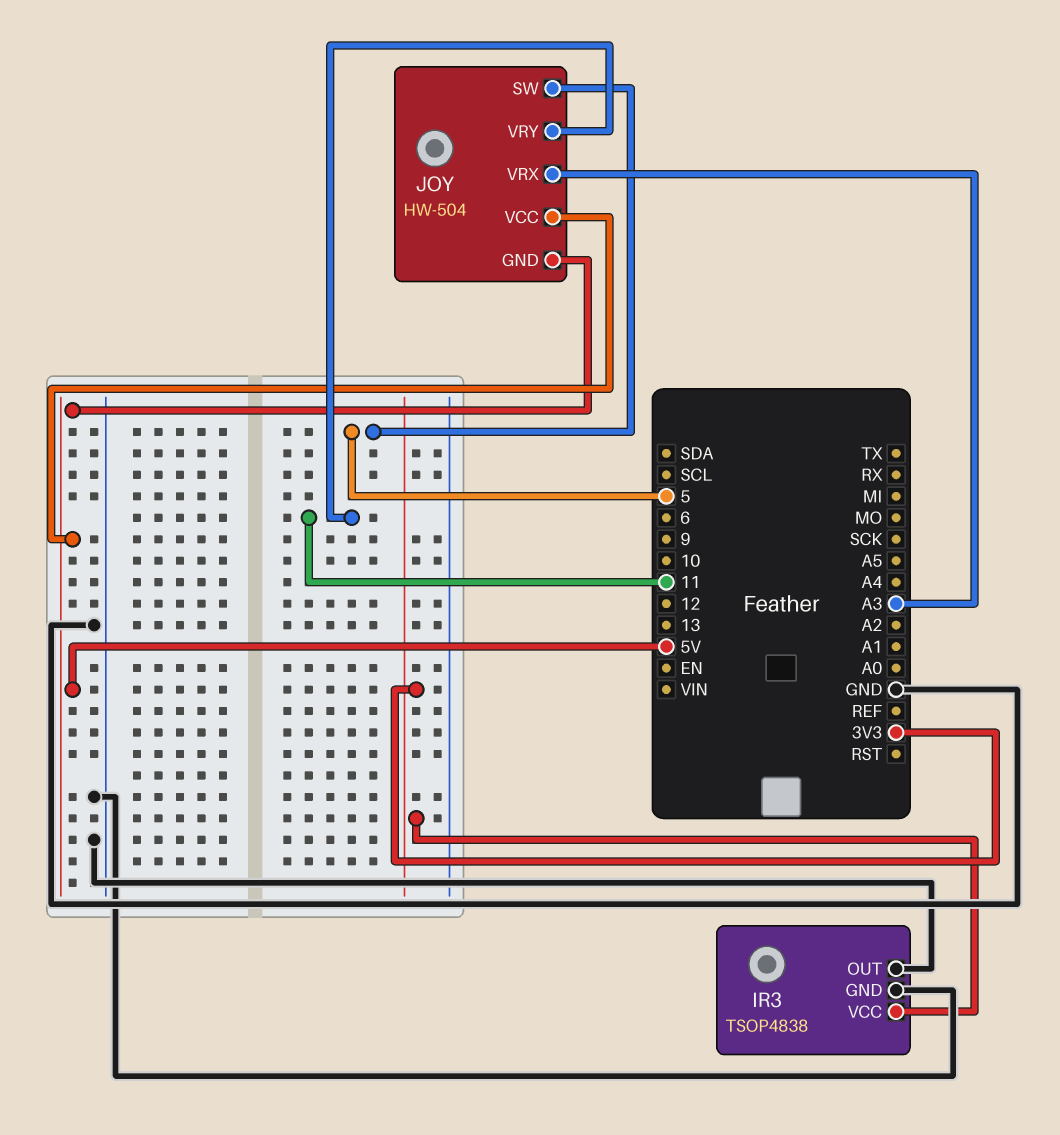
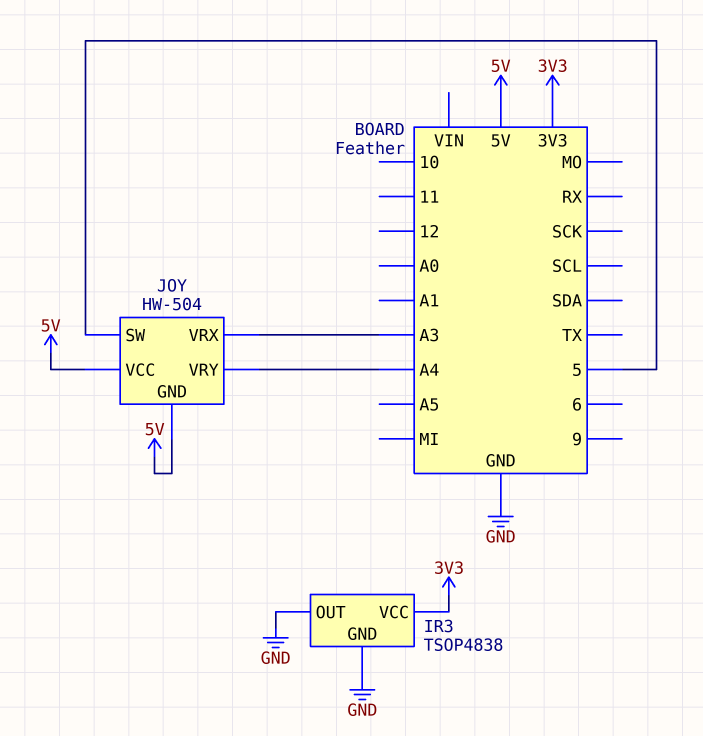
JOY pin VRY: 11 -> A4

